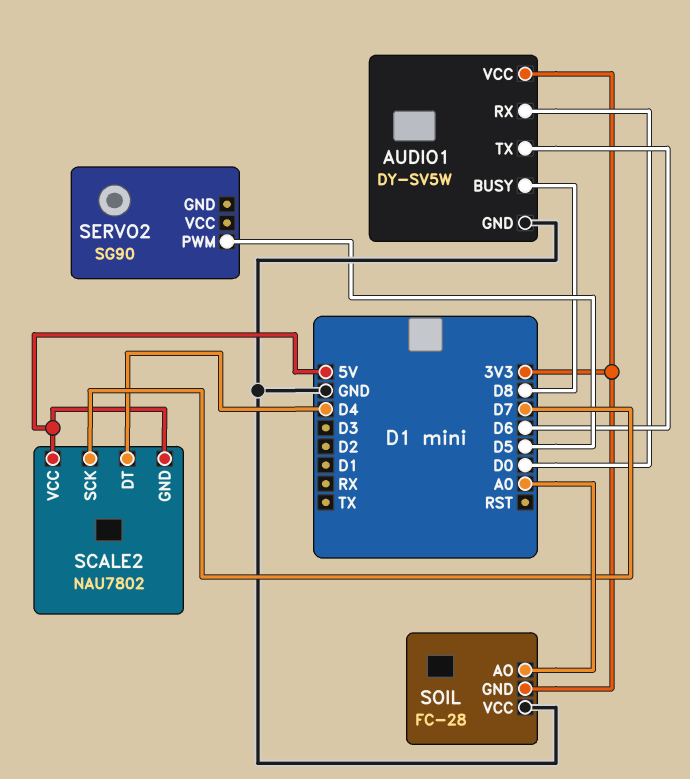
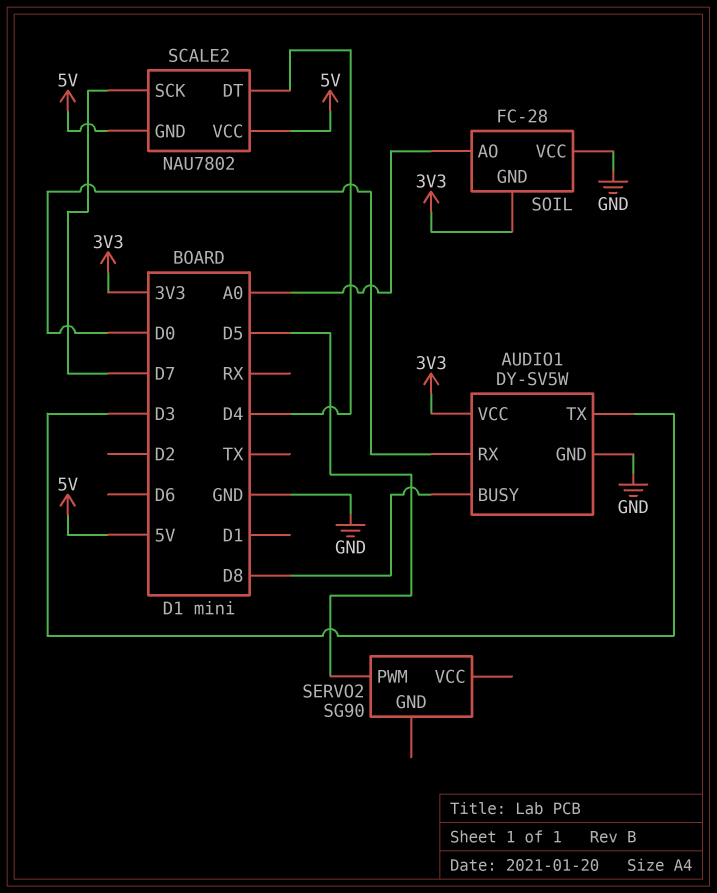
AUDIO1 pin TX: D6 -> D3

